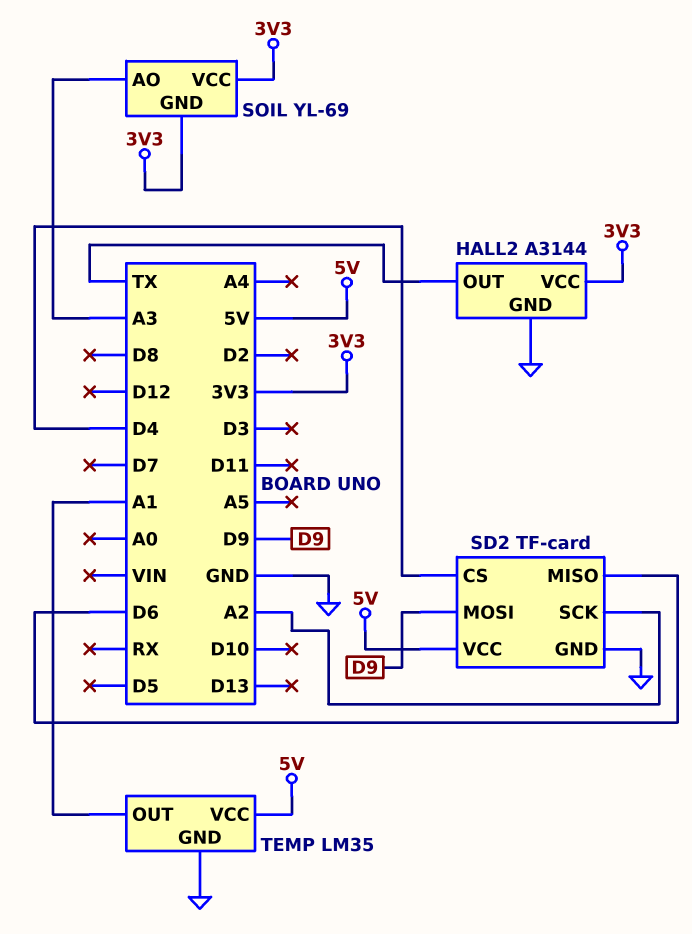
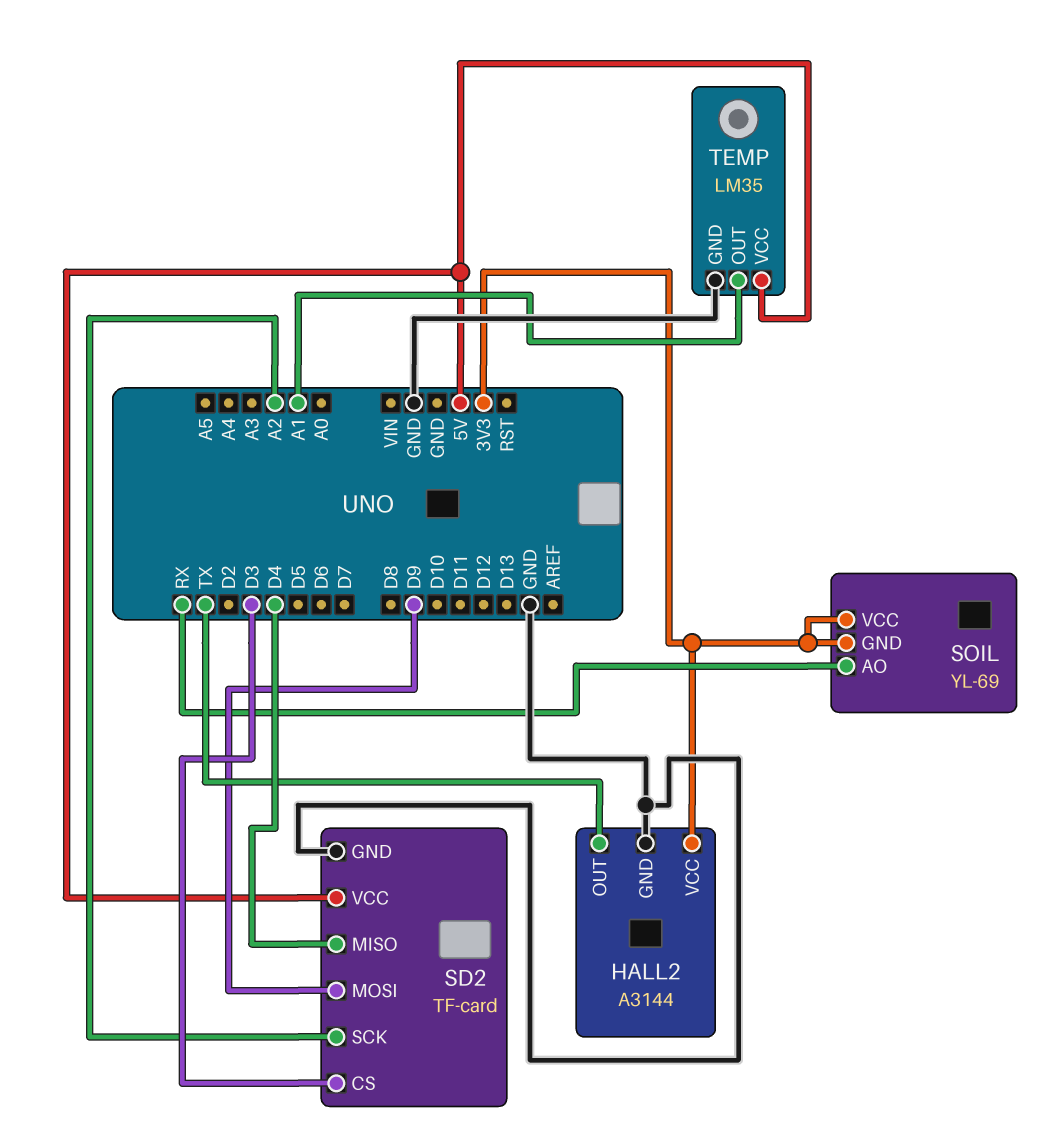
SD2 pin CS: D4 -> D3
SD2 pin MISO: D6 -> D4
SOIL pin AO: A3 -> RX

